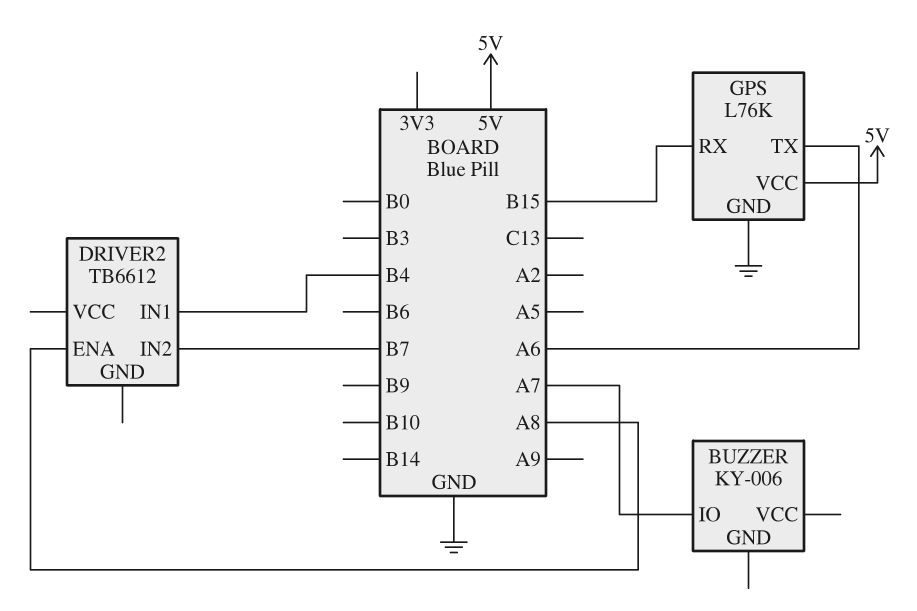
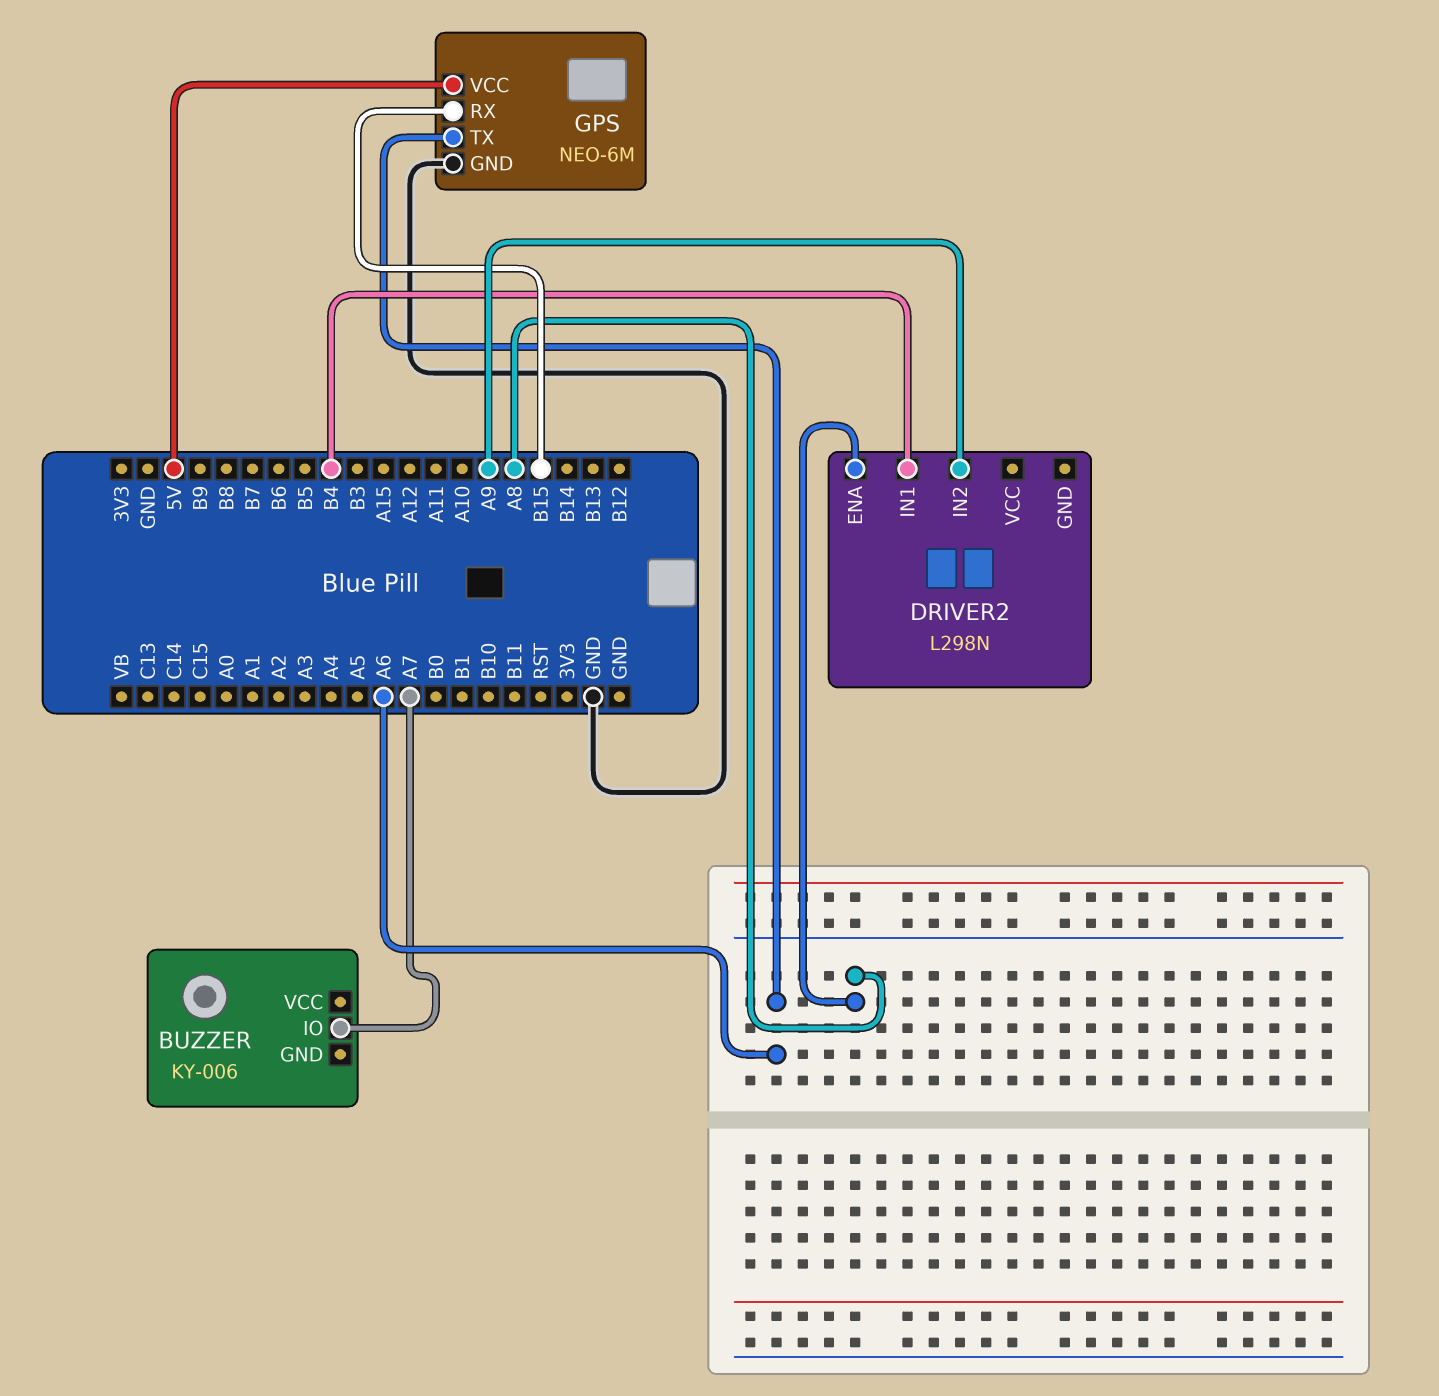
DRIVER2: TB6612 -> L298N
DRIVER2 pin IN2: B7 -> A9
GPS: L76K -> NEO-6M

